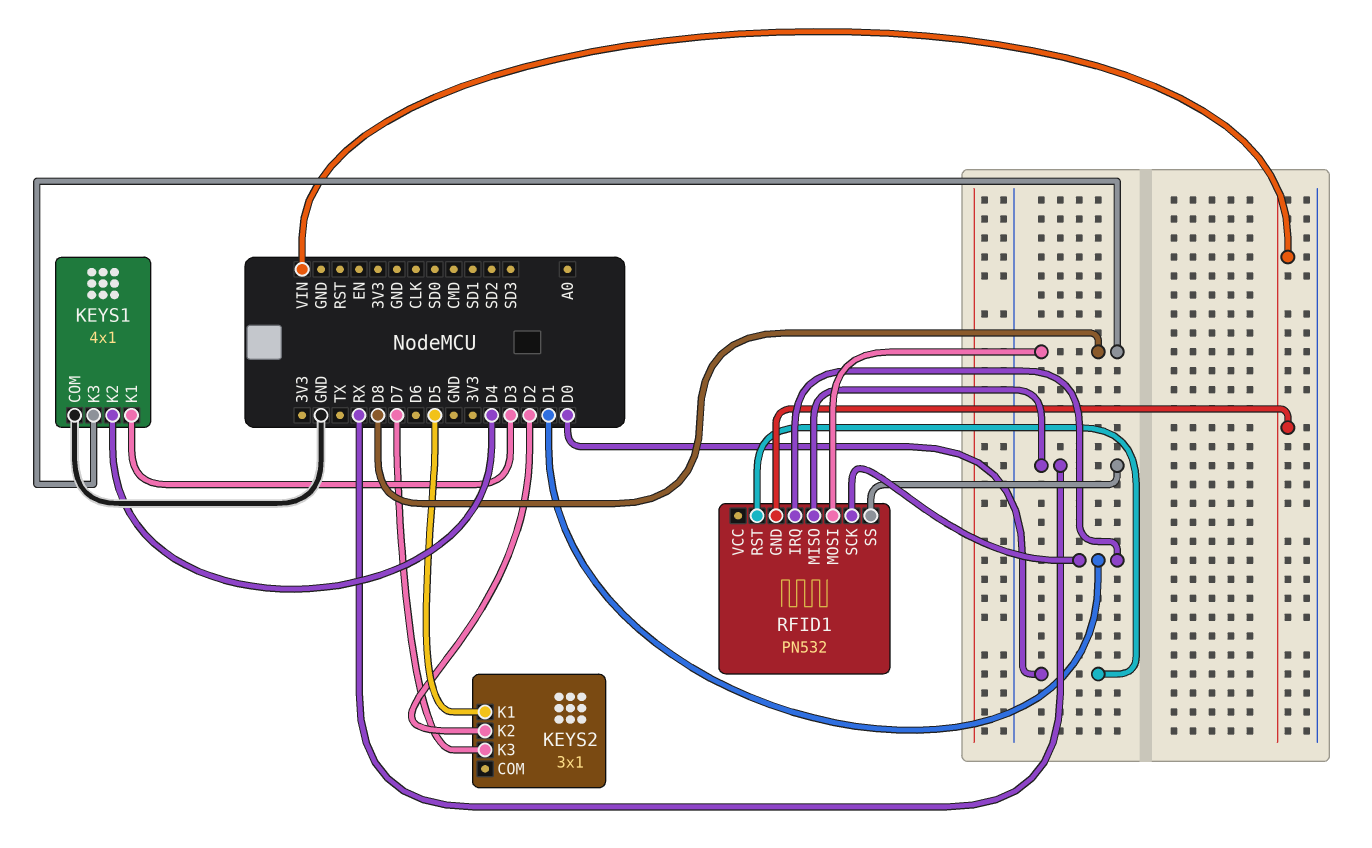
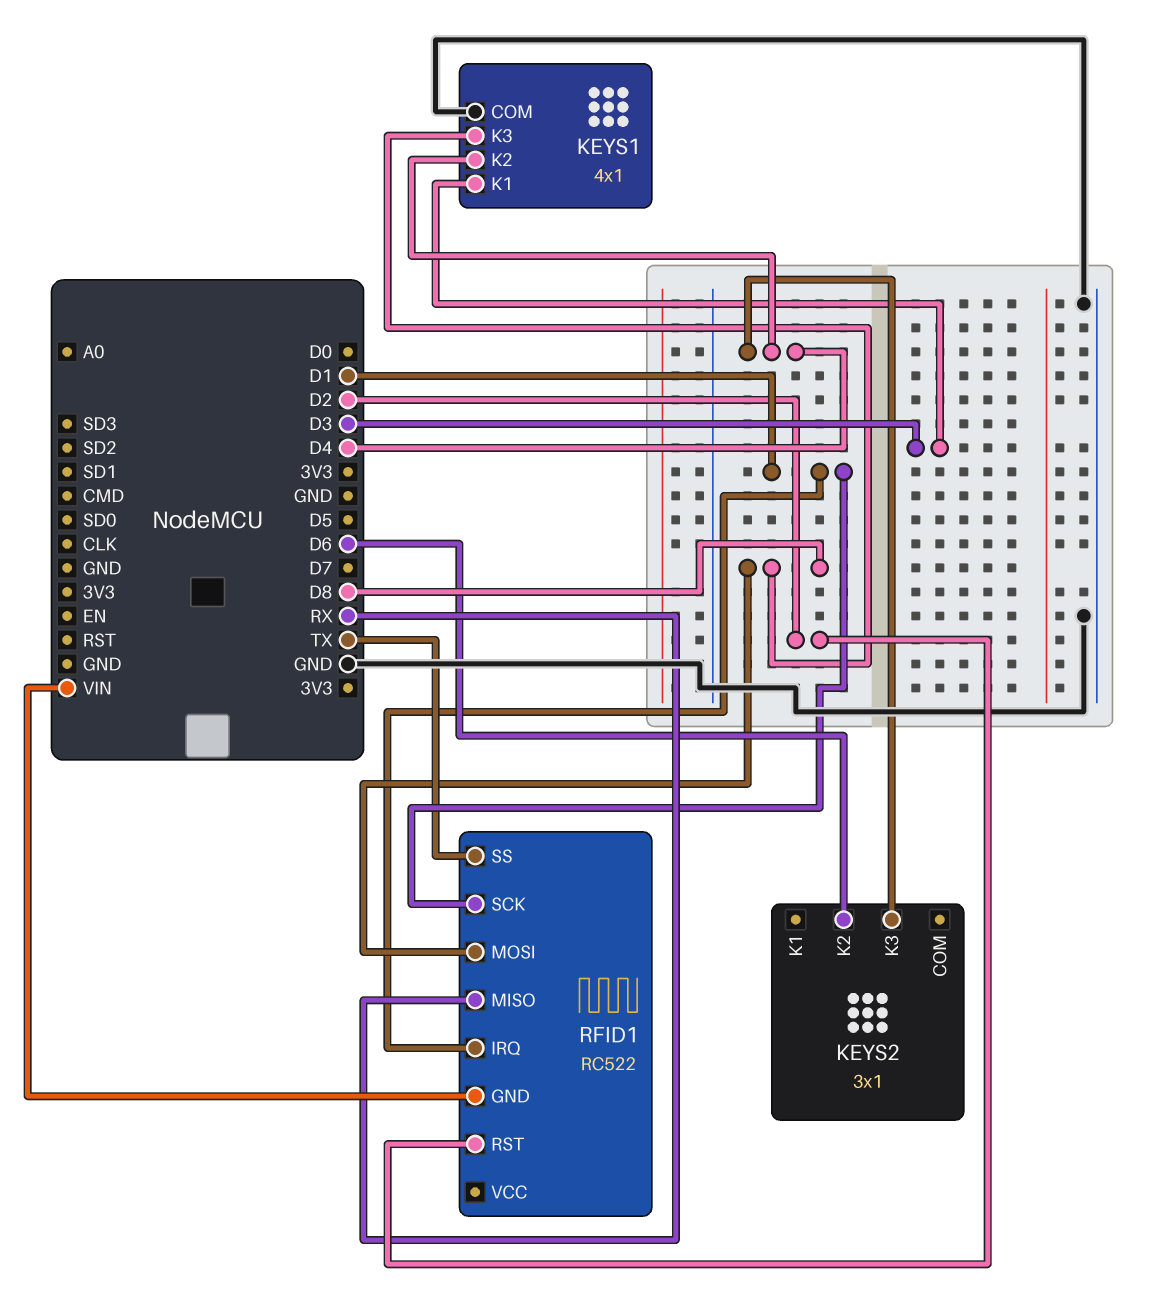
KEYS2 pin K1: D5 -> none
KEYS2 pin K2: D2 -> D6
KEYS2 pin K3: D7 -> D4
RFID1: PN532 -> RC522
RFID1 pin RST: D0 -> D2
RFID1 pin SS: RX -> TX

